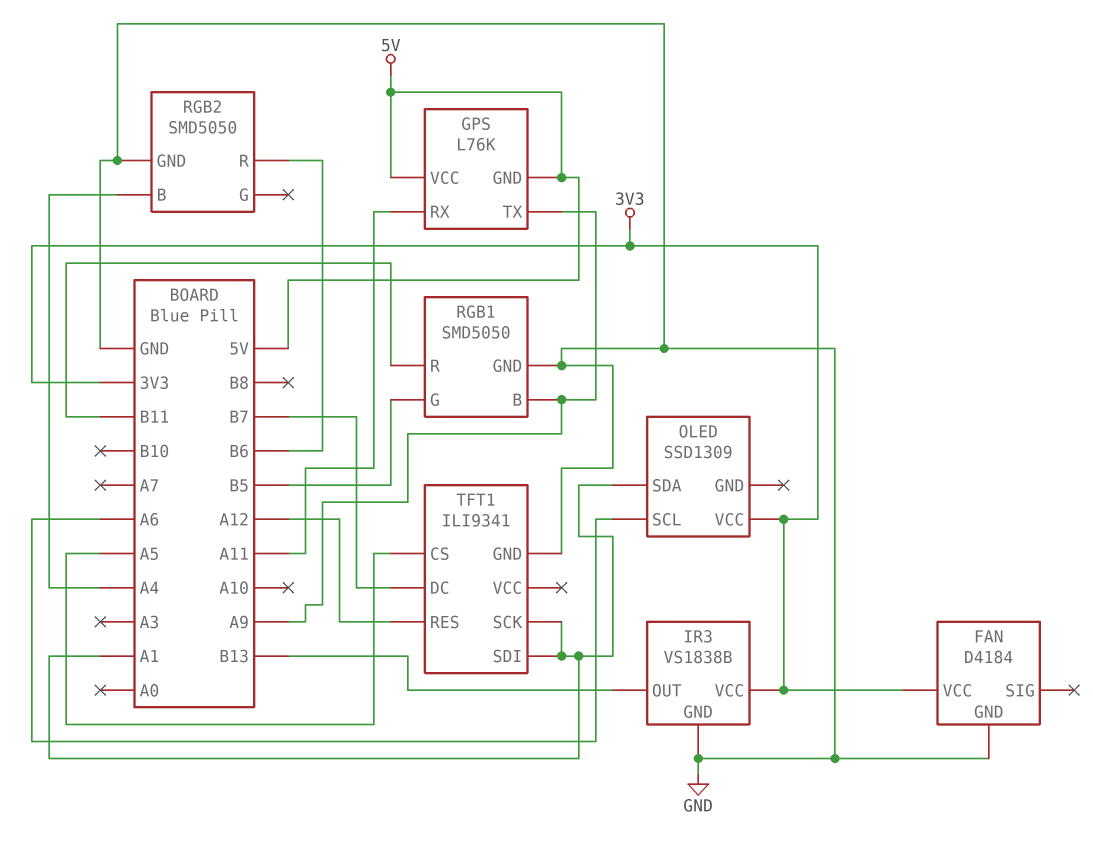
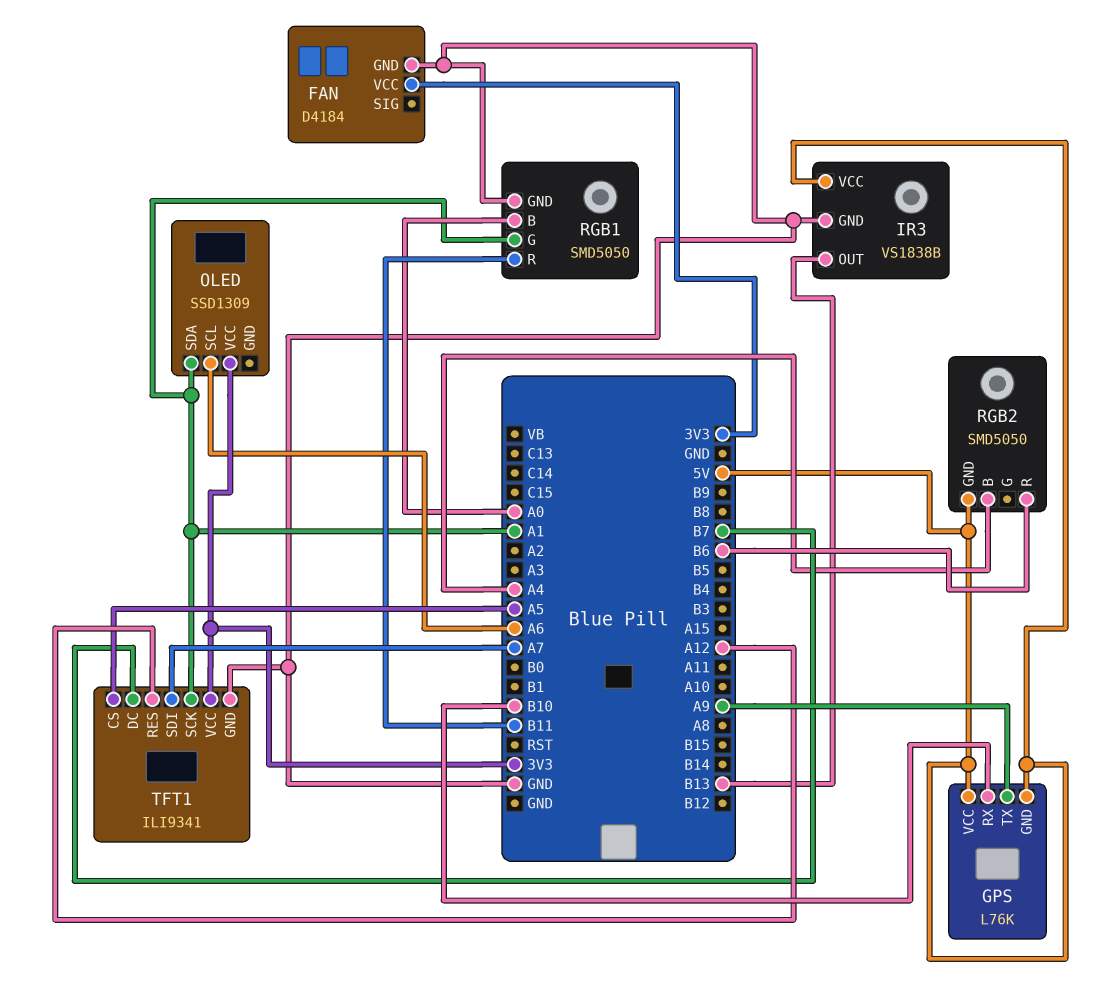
GPS pin RX: A11 -> B10
IR3 pin VCC: 3V3 -> 5V
RGB1 pin B: A9 -> A0
RGB1 pin G: B5 -> A1
RGB2 pin GND: GND -> 5V
TFT1 pin SDI: A1 -> A7
TFT1 pin VCC: none -> 3V3

